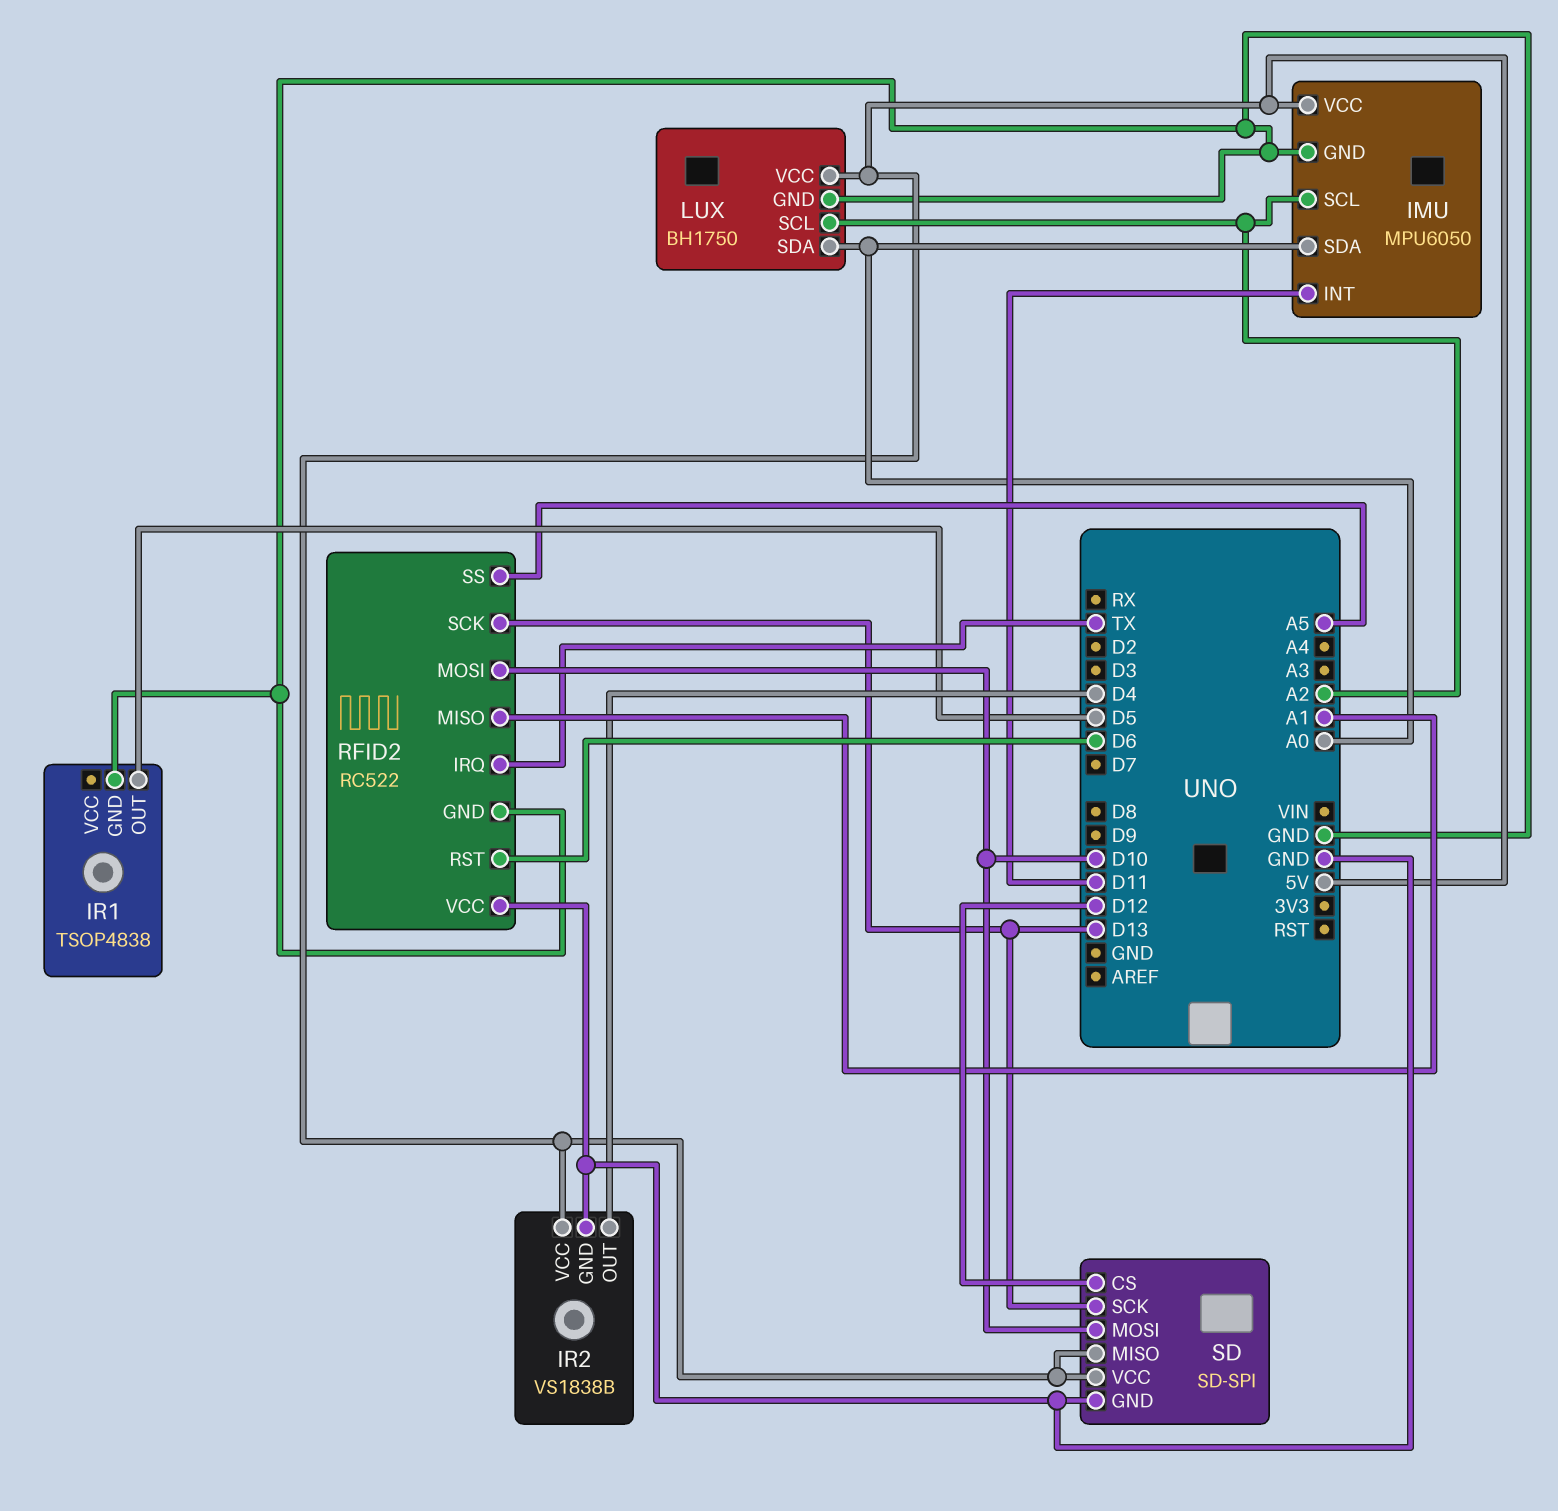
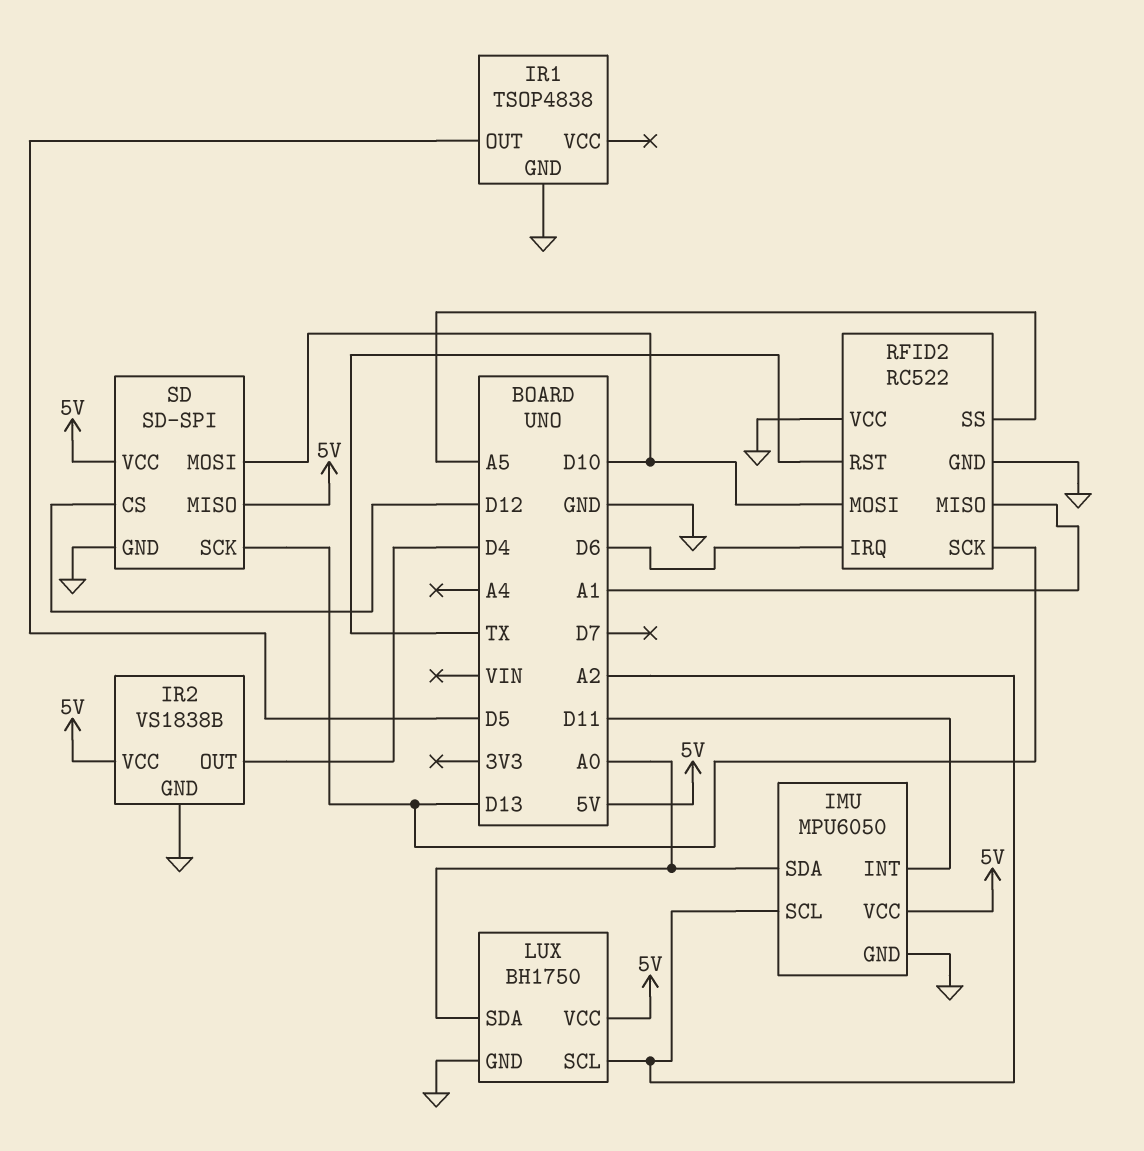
RFID2 pin IRQ: TX -> D6
RFID2 pin RST: D6 -> TX

